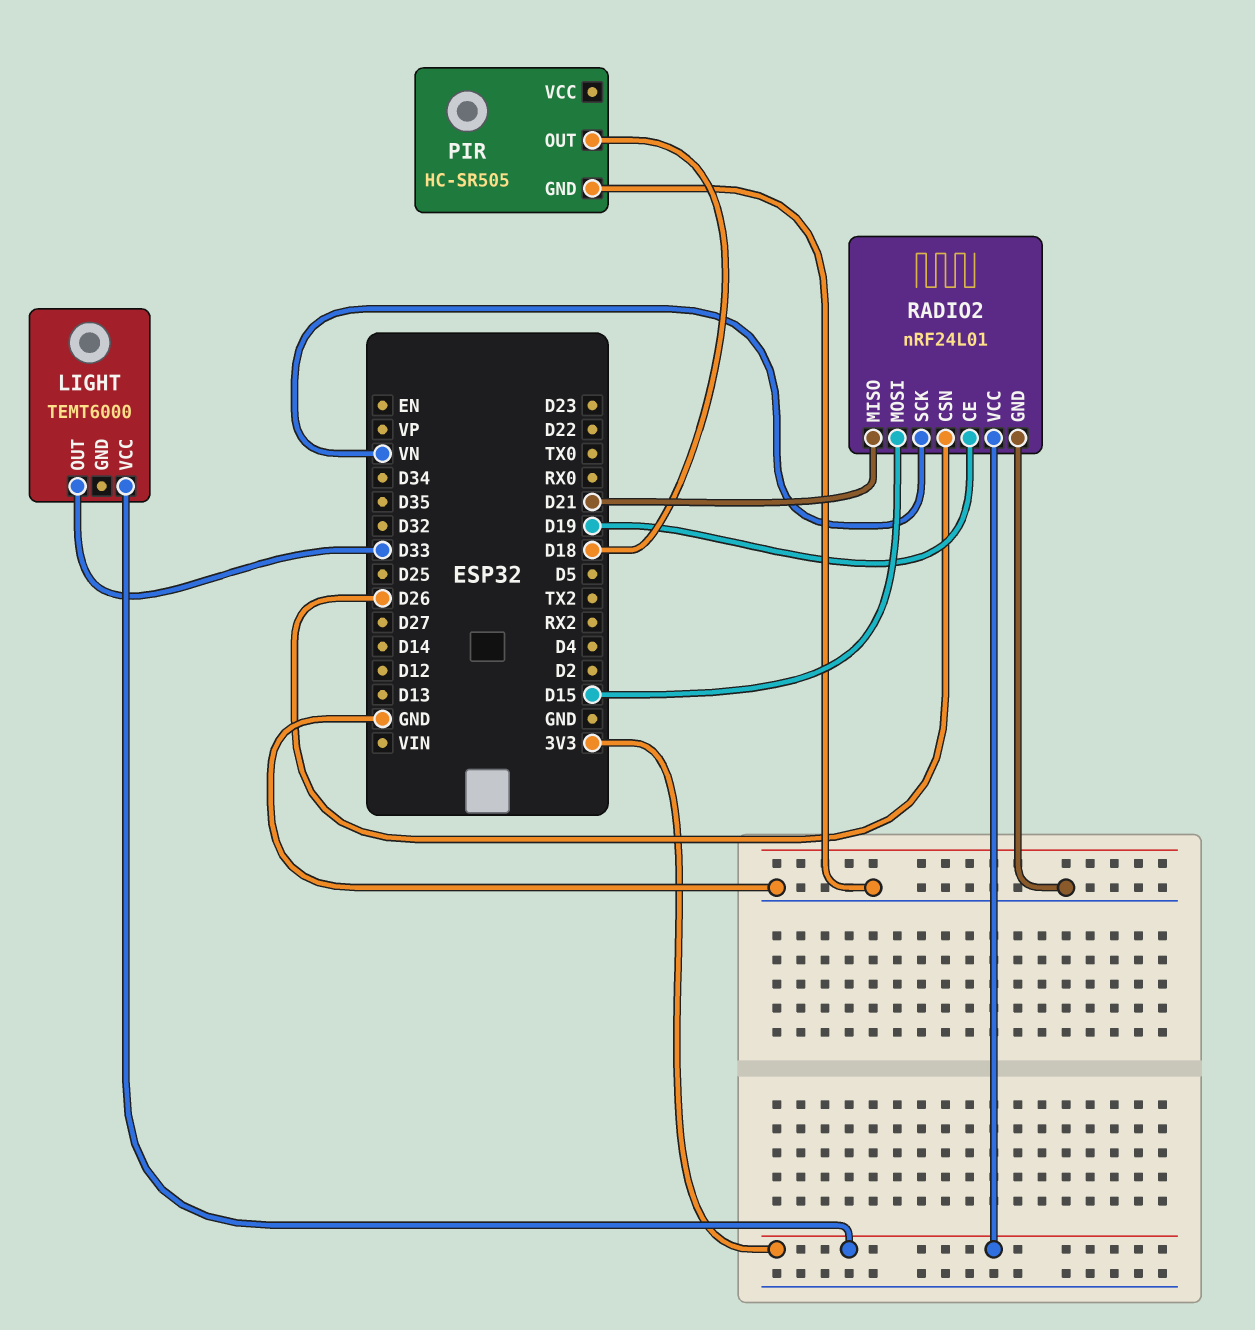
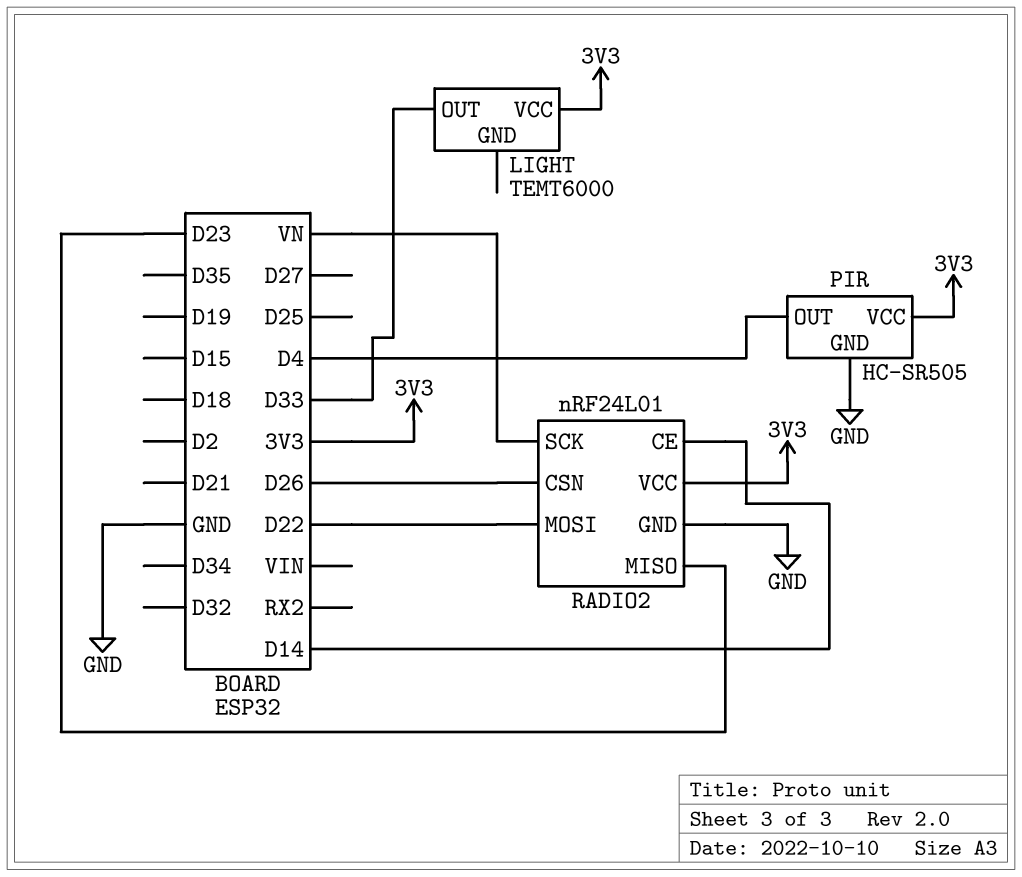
PIR pin OUT: D18 -> D4
PIR pin VCC: none -> 3V3
RADIO2 pin CE: D19 -> D14
RADIO2 pin MISO: D21 -> D23
RADIO2 pin MOSI: D15 -> D22

